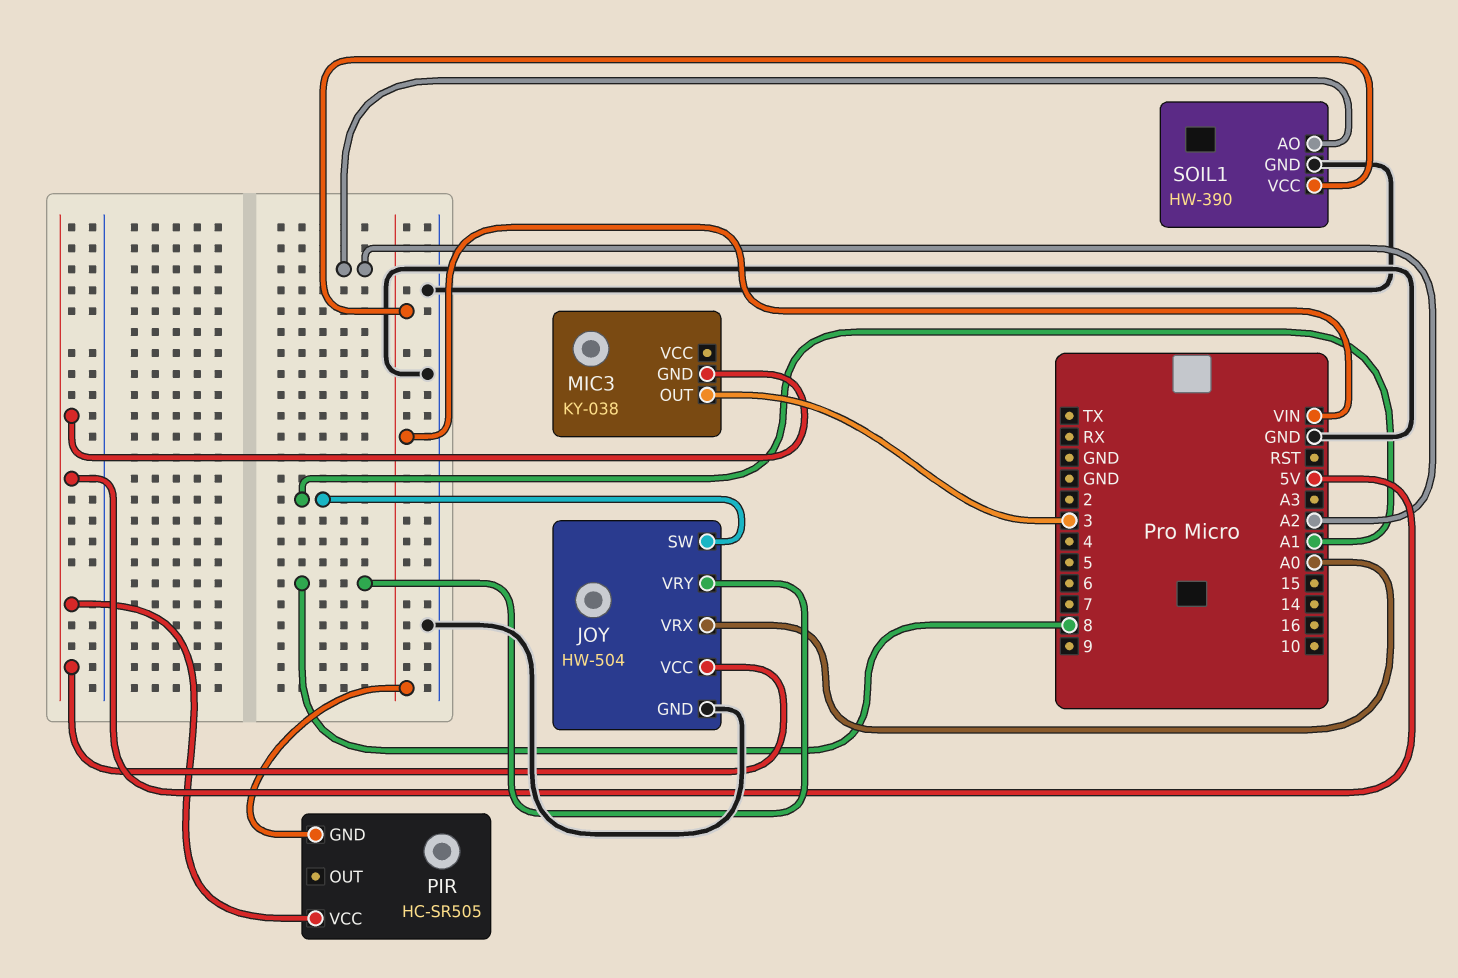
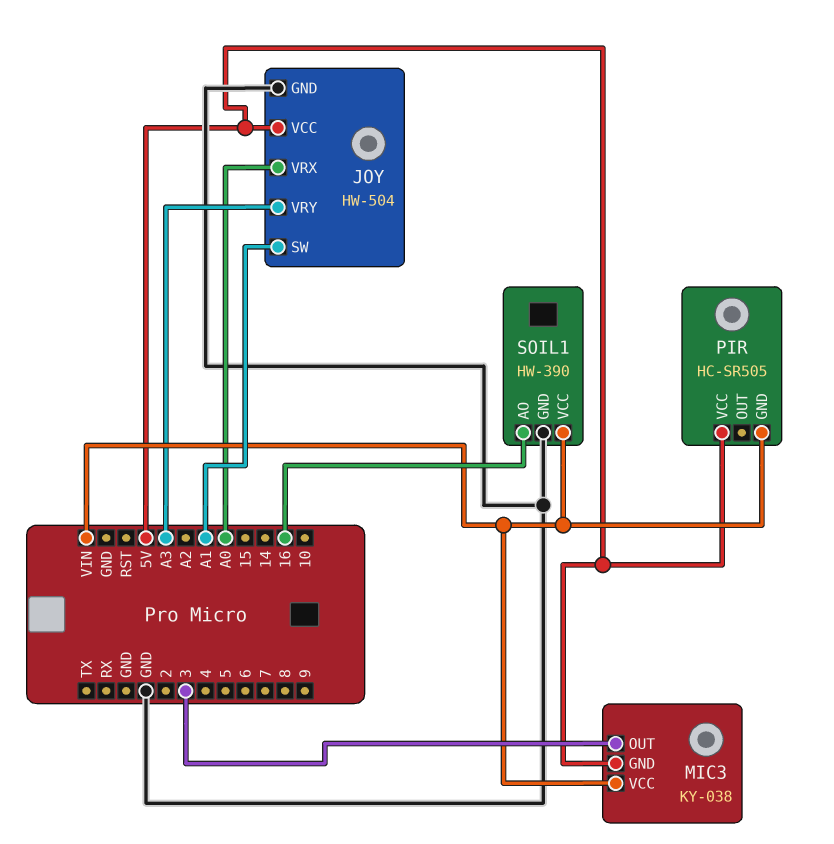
JOY pin VRY: 8 -> A3
MIC3 pin VCC: none -> VIN
SOIL1 pin AO: A2 -> 16

